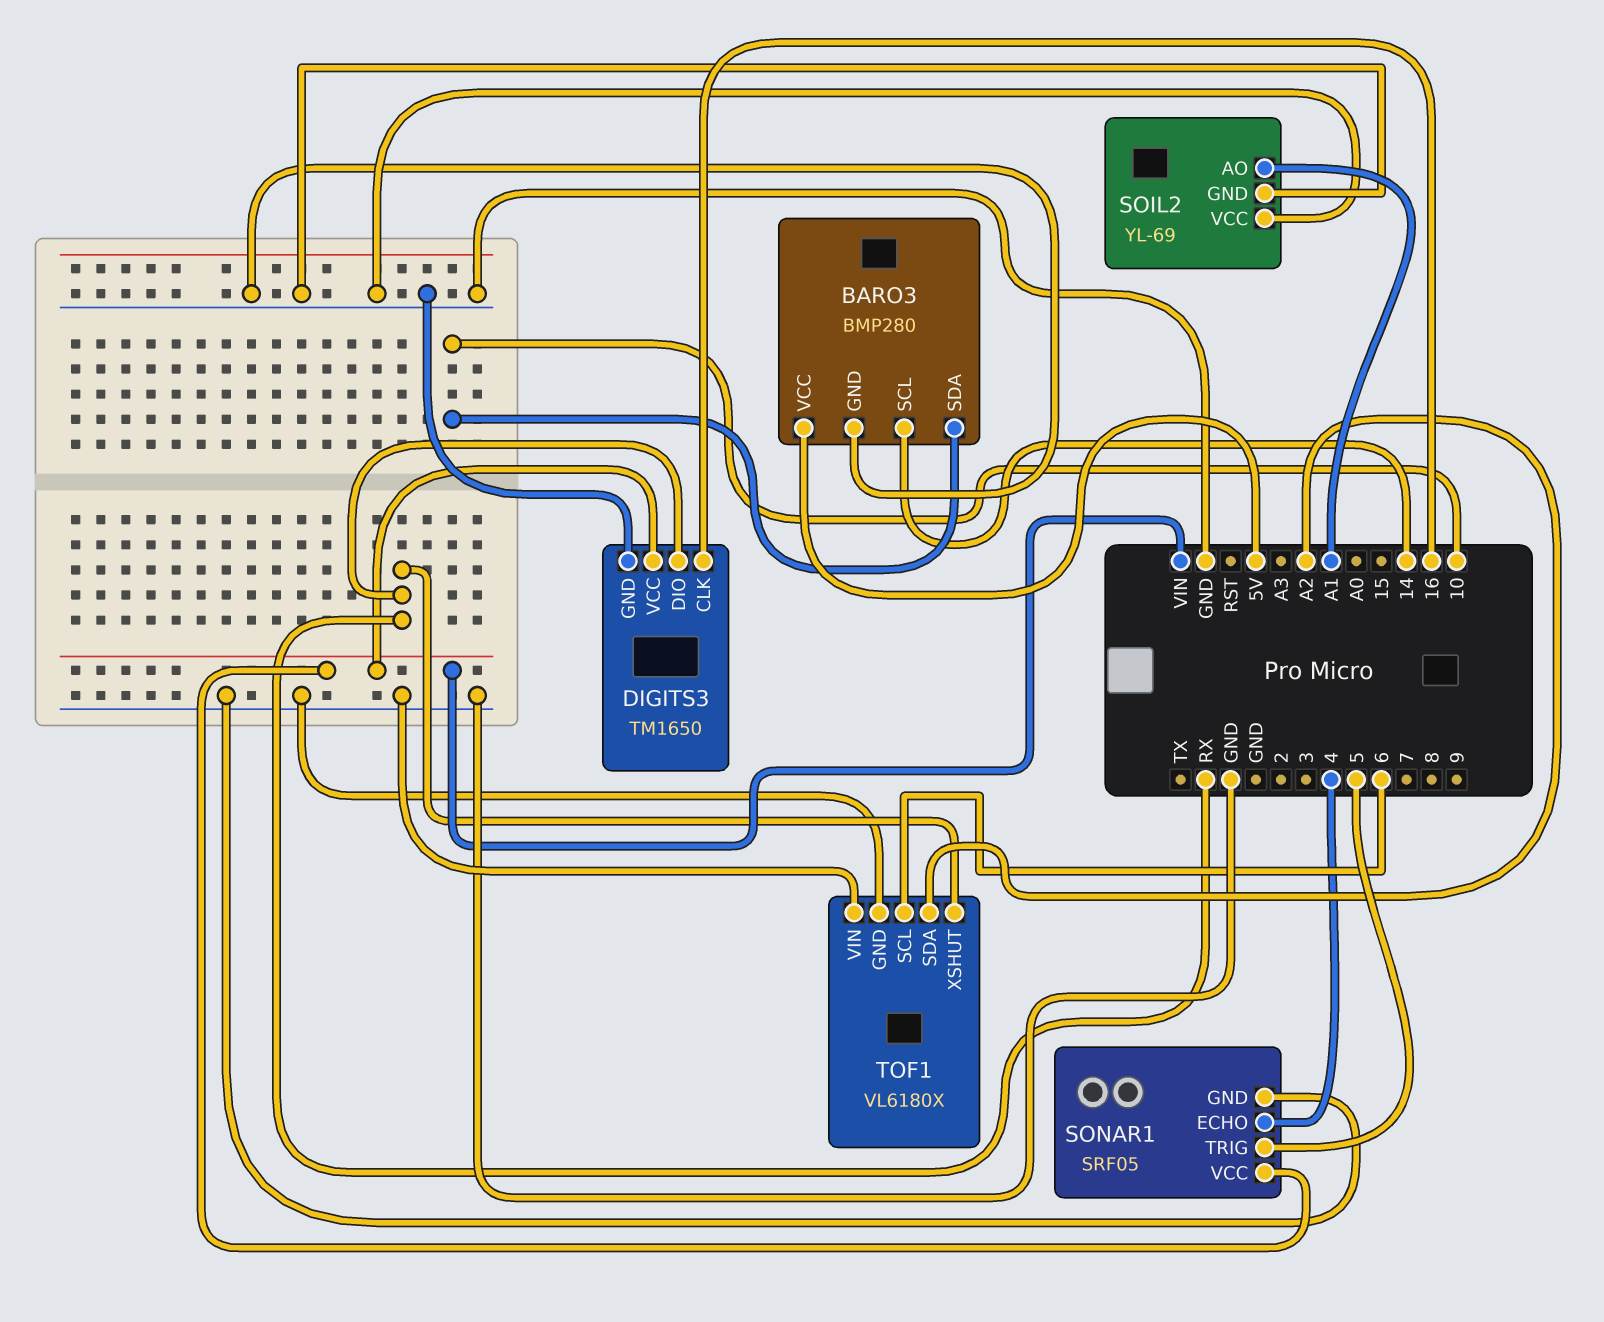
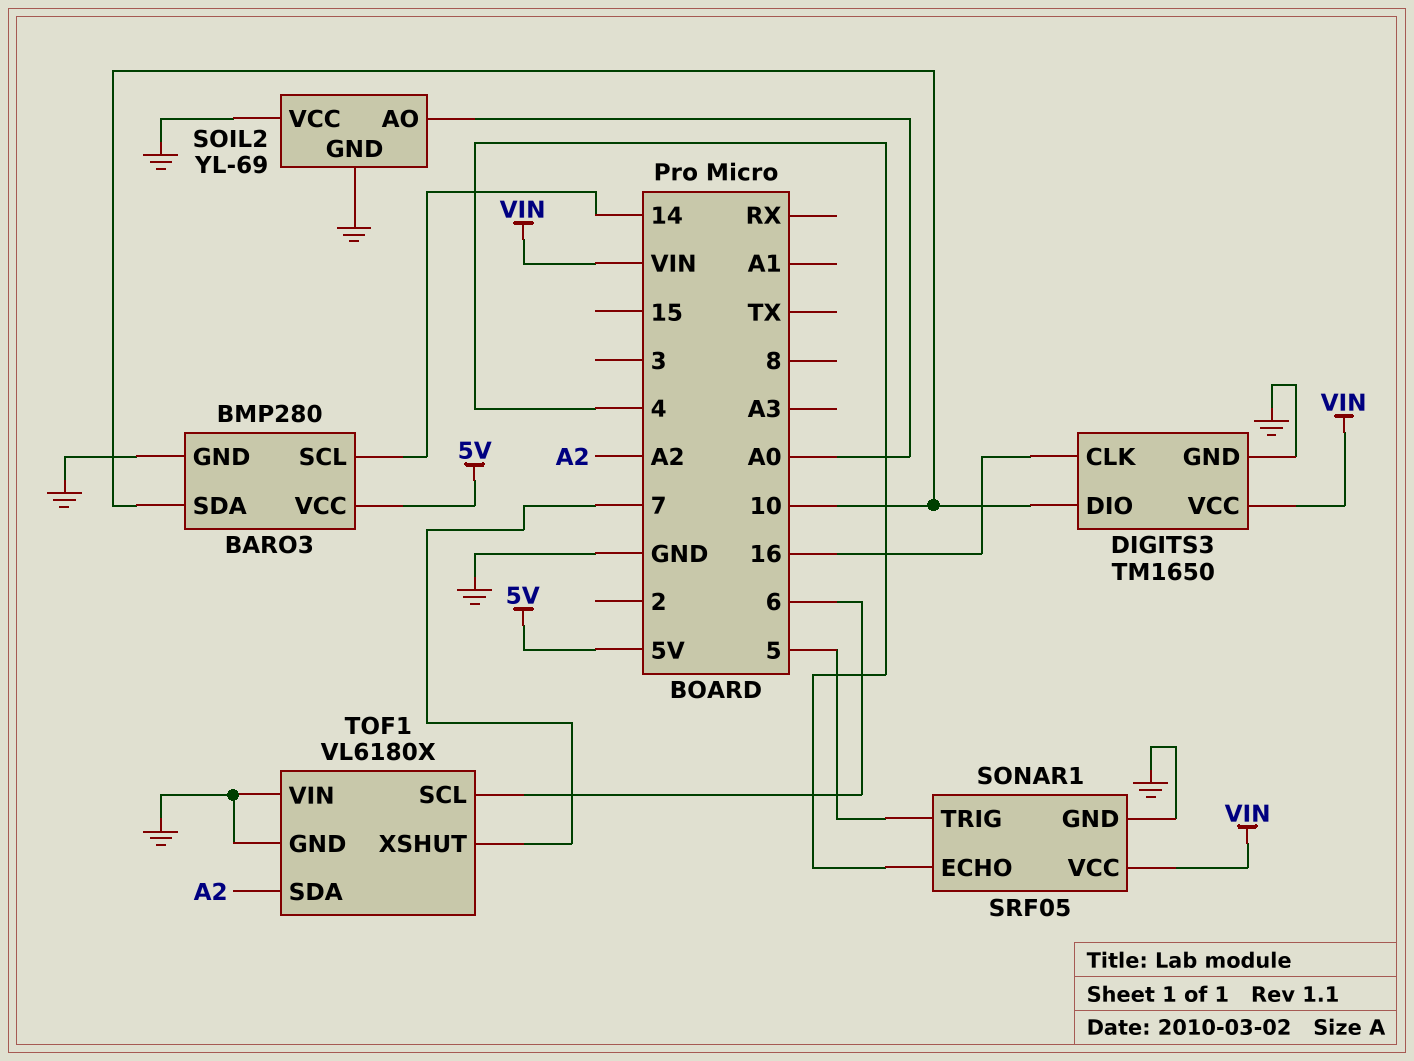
DIGITS3 pin DIO: RX -> 10
SOIL2 pin AO: A1 -> A0
TOF1 pin XSHUT: RX -> 7

